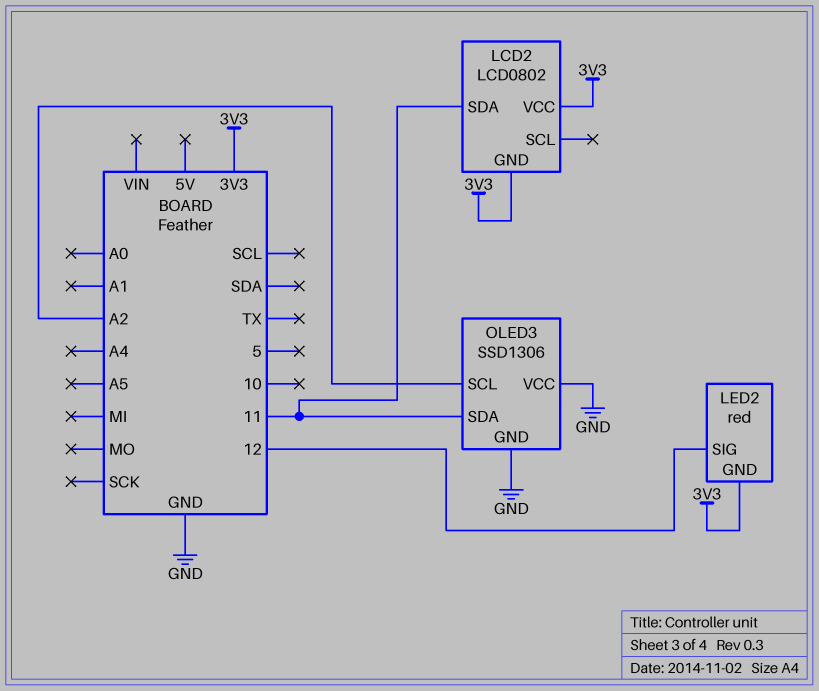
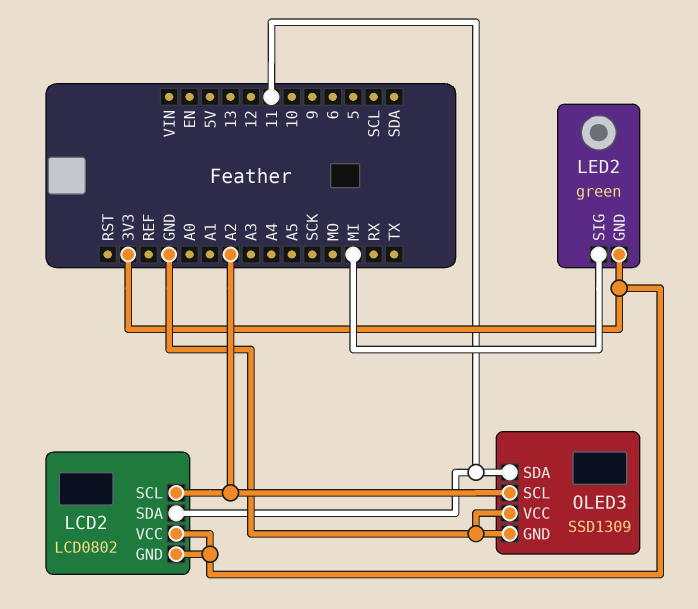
LCD2 pin SCL: none -> A2
LED2: red -> green
LED2 pin SIG: 12 -> MI
OLED3: SSD1306 -> SSD1309

